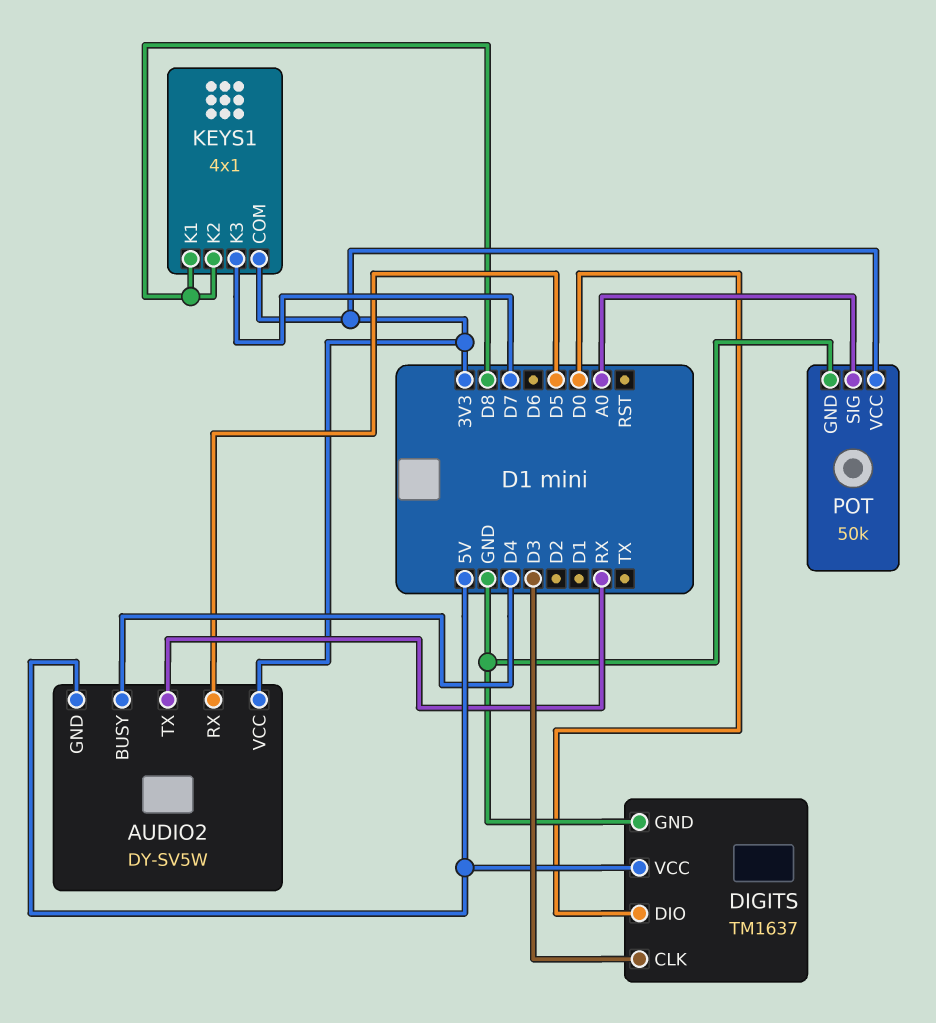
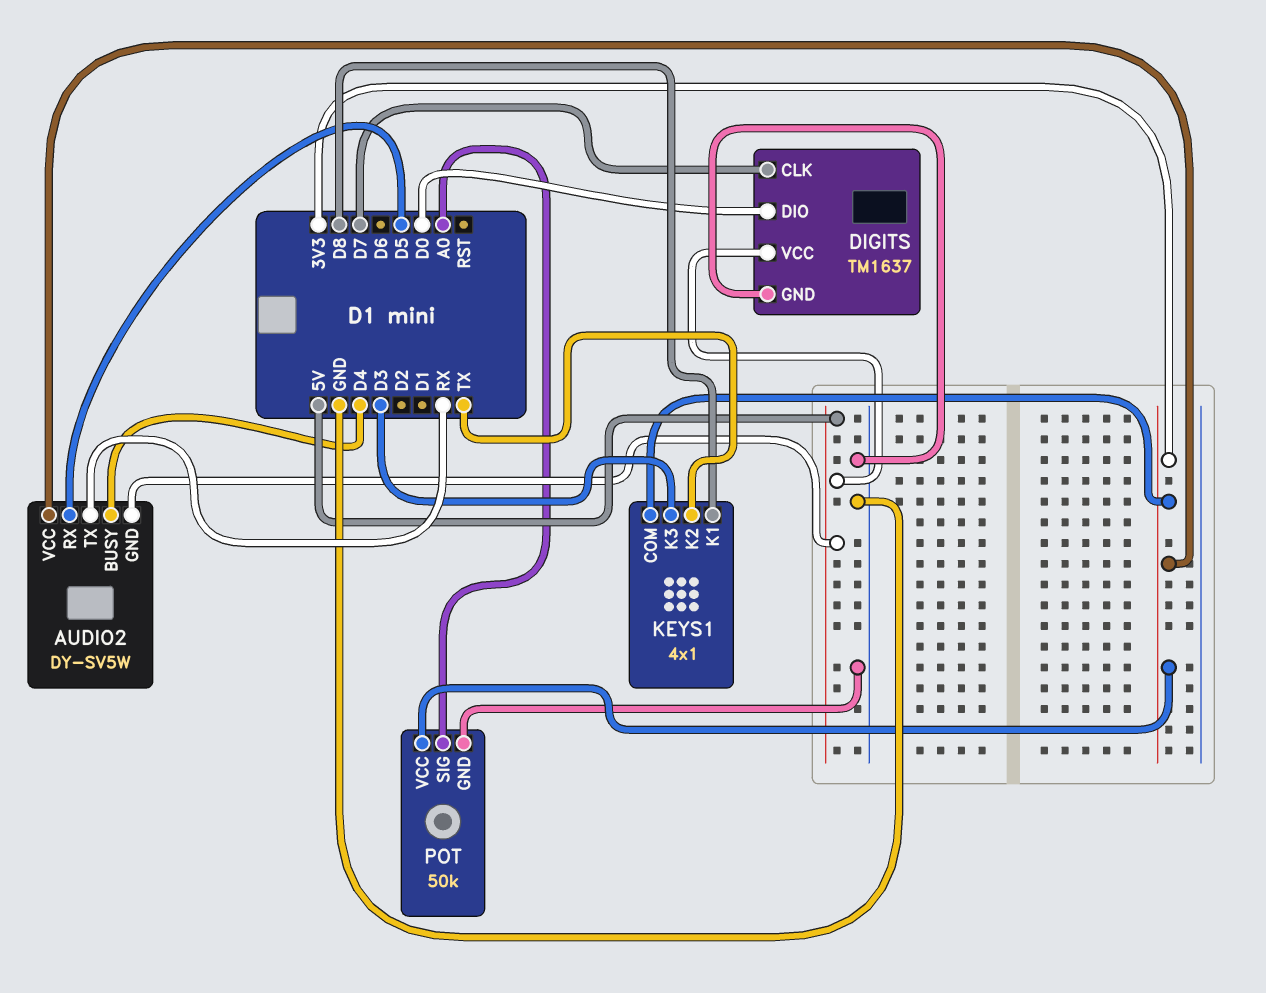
DIGITS pin CLK: D3 -> D7
KEYS1 pin K2: D8 -> TX
KEYS1 pin K3: D7 -> D3

